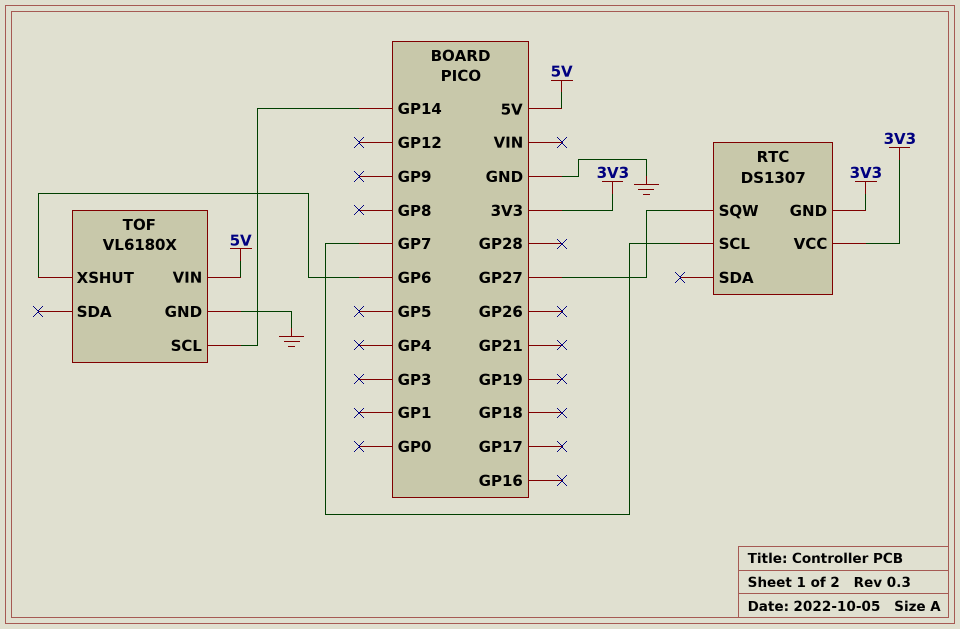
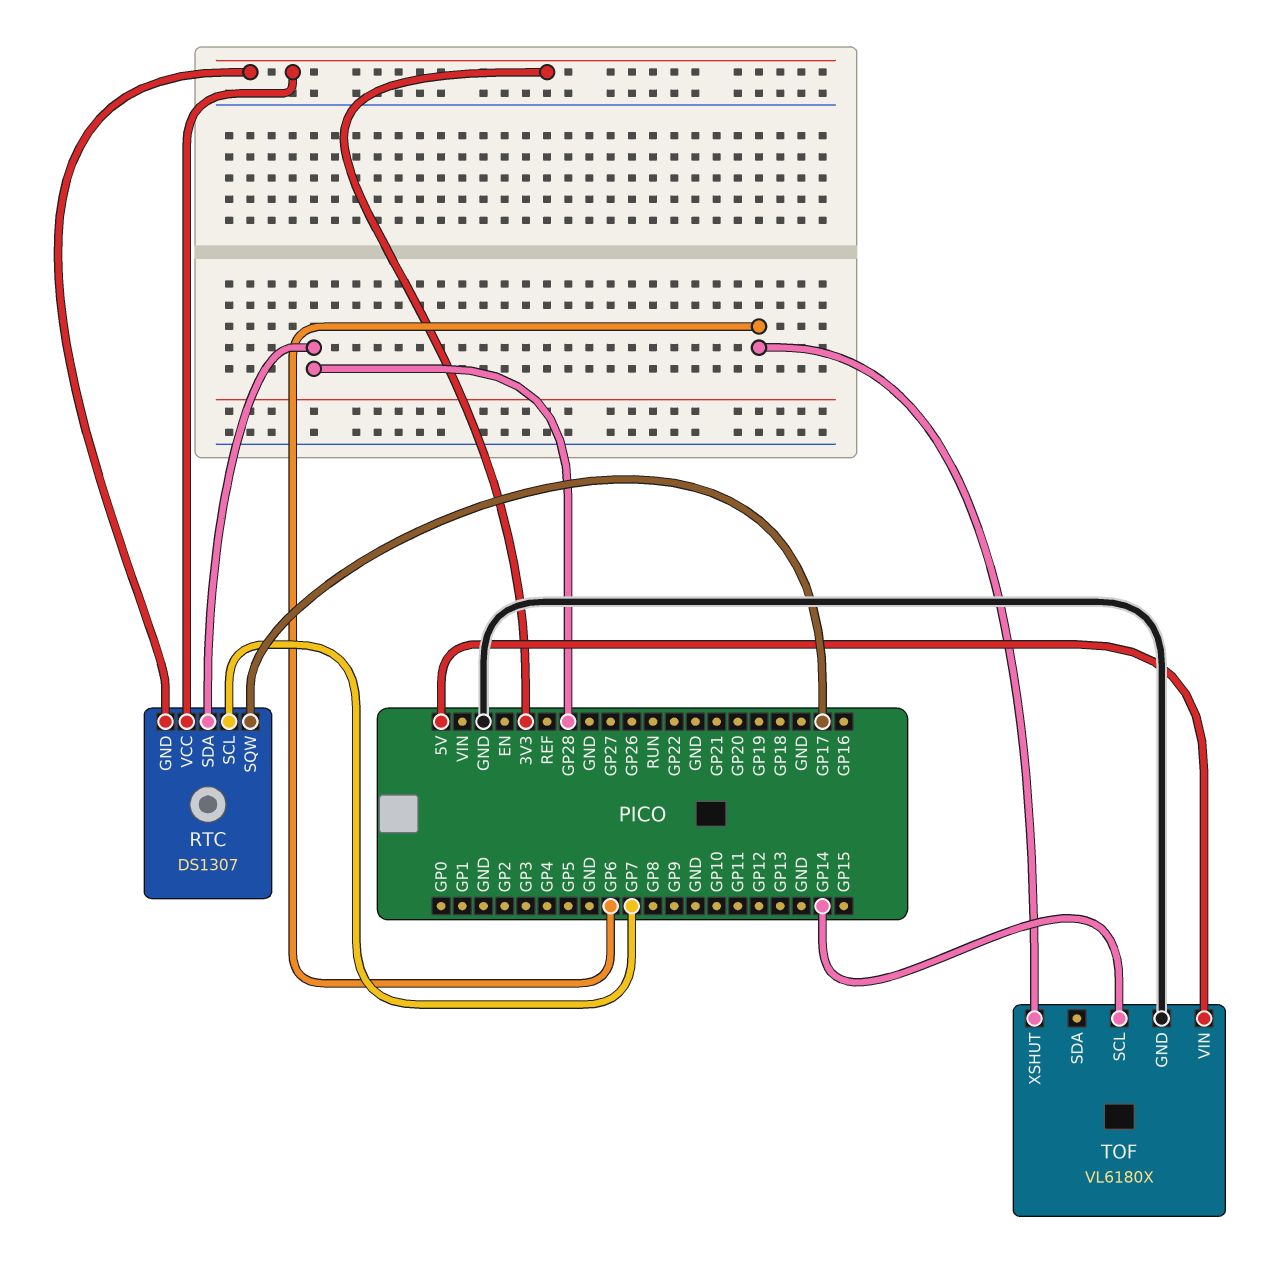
RTC pin SDA: none -> GP28
RTC pin SQW: GP27 -> GP17

